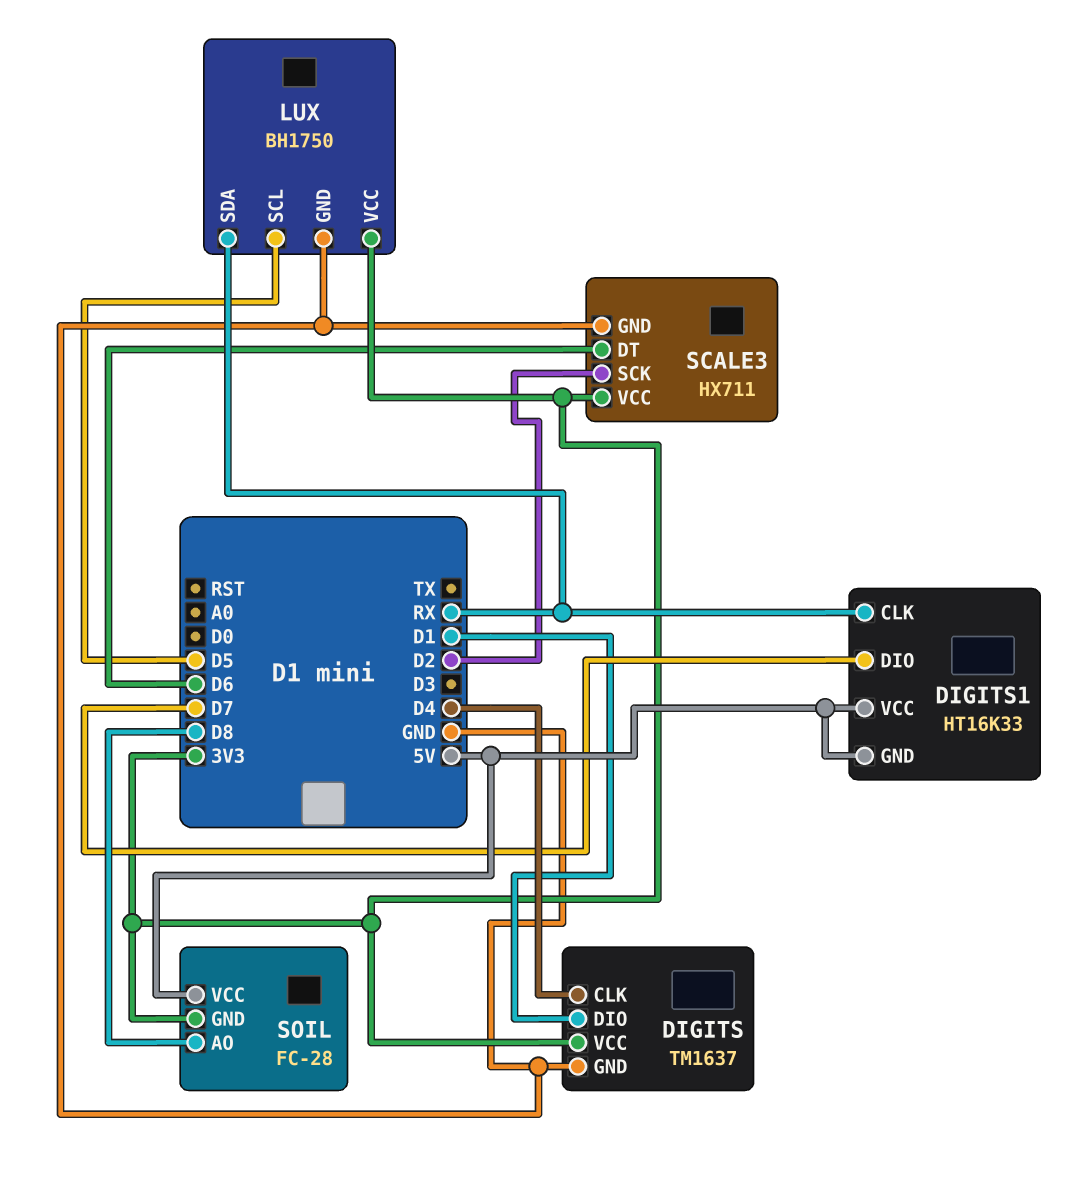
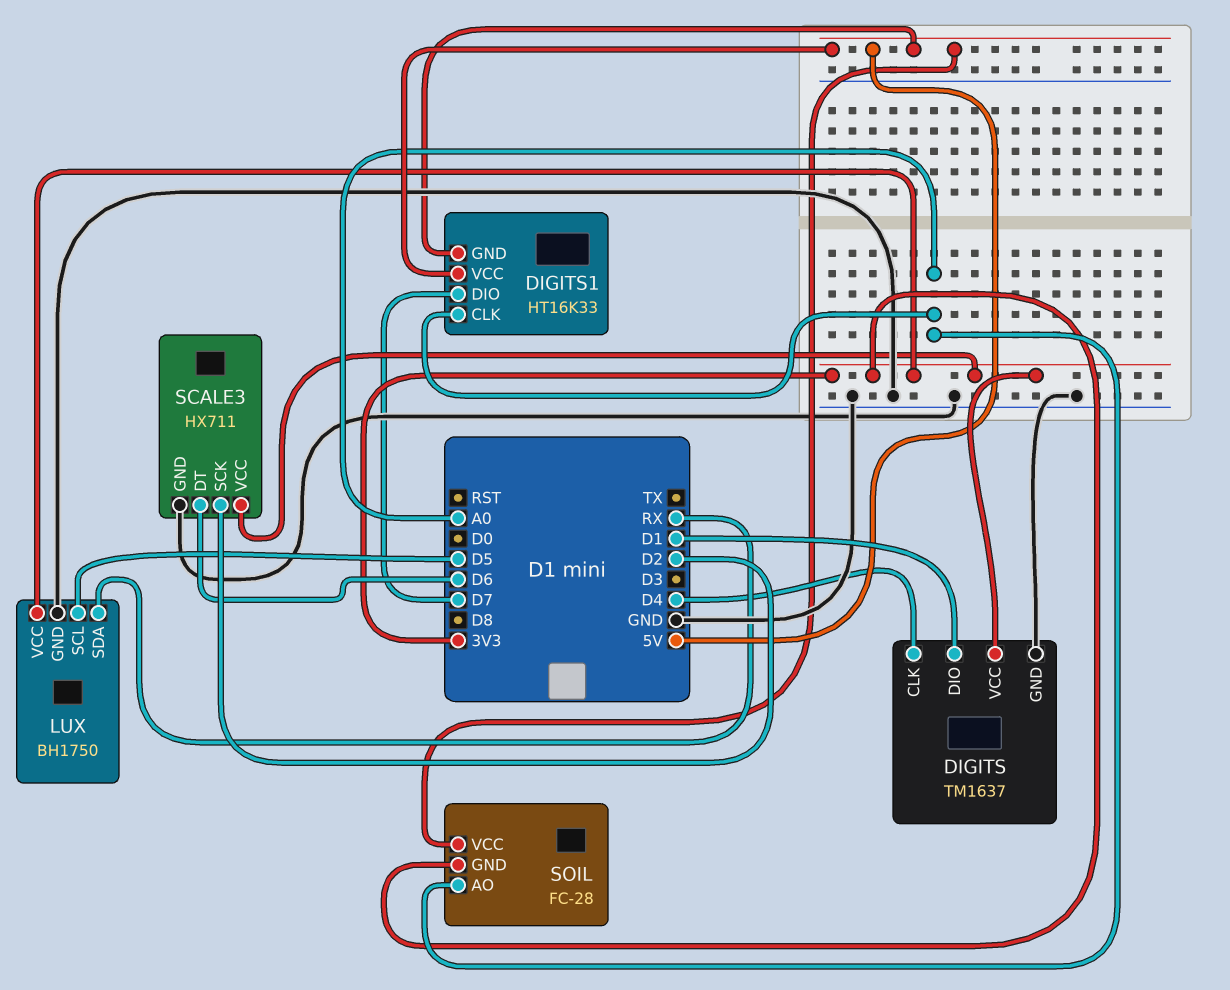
DIGITS1 pin CLK: RX -> A0
SOIL pin AO: D8 -> A0

